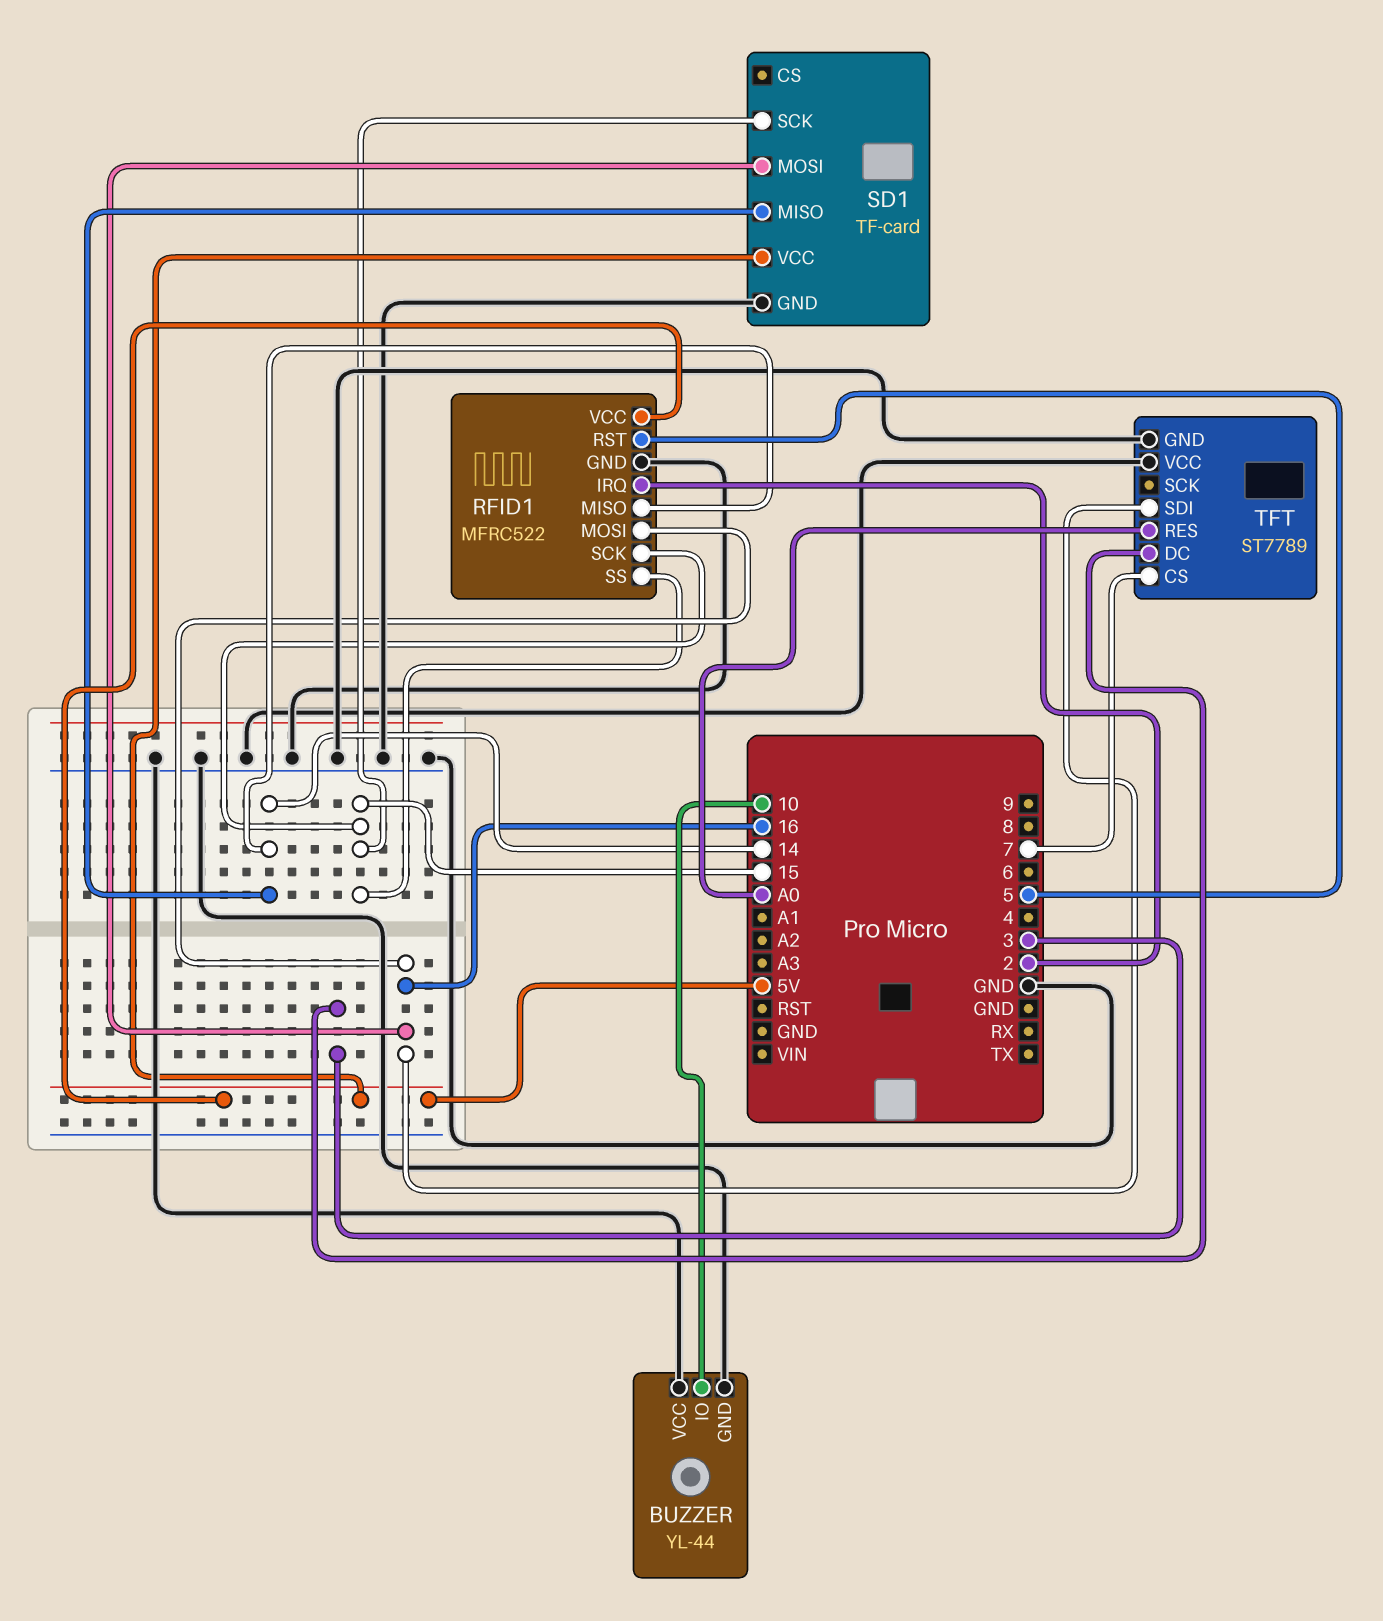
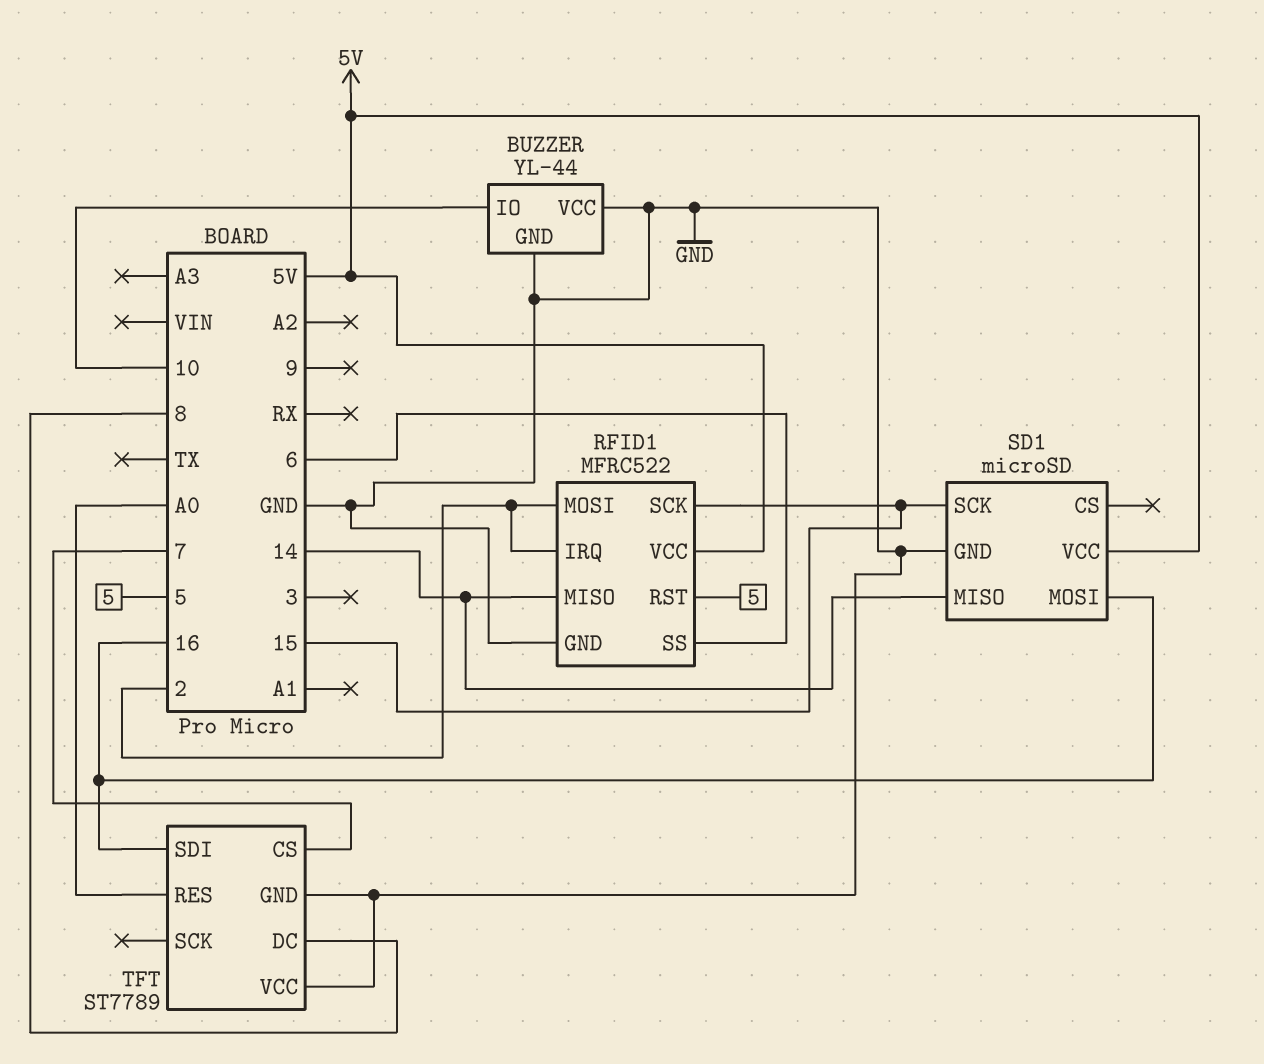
RFID1 pin MOSI: 16 -> 2
RFID1 pin SS: 15 -> 6
SD1: TF-card -> microSD
TFT pin DC: 3 -> 8

